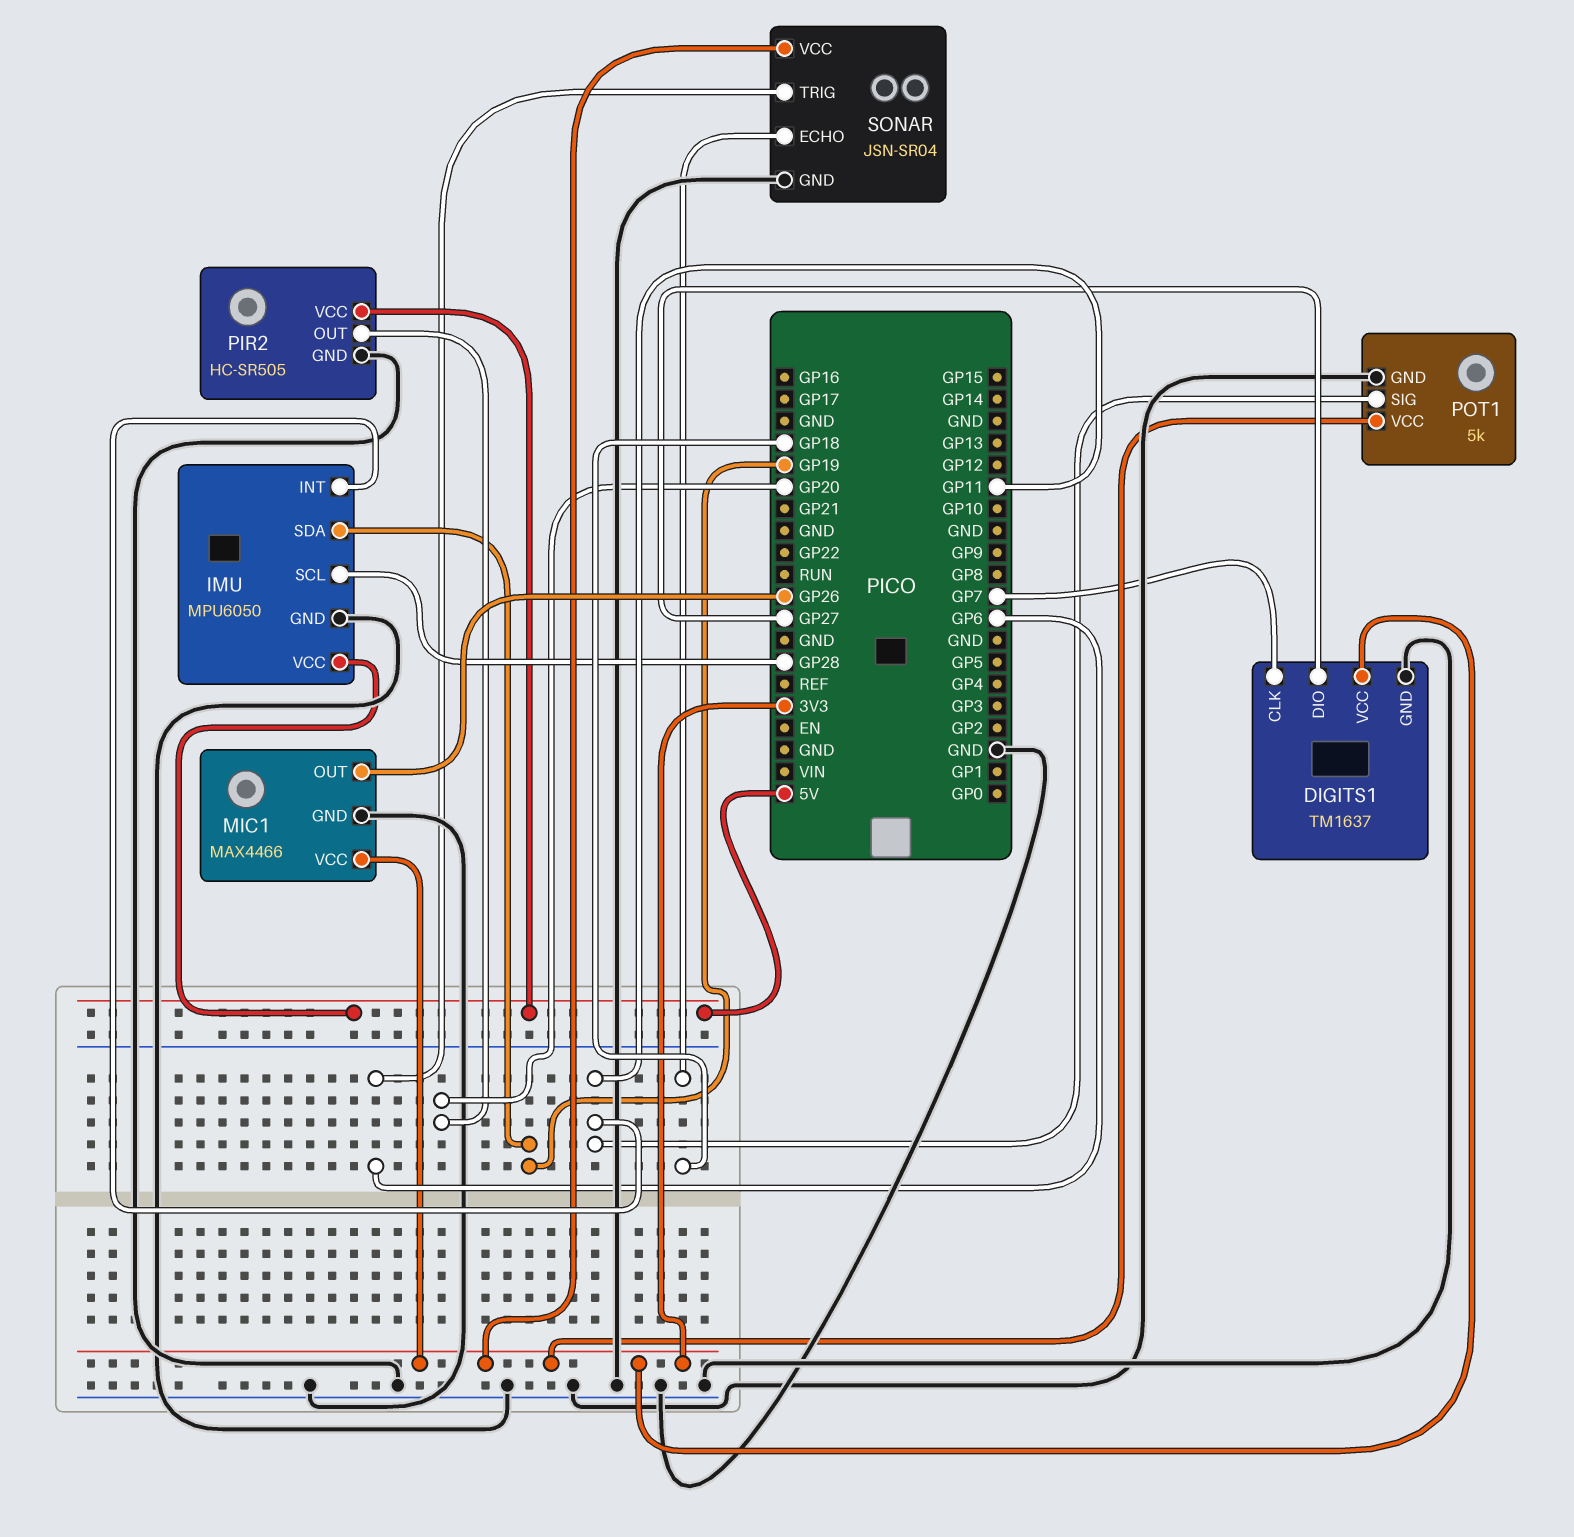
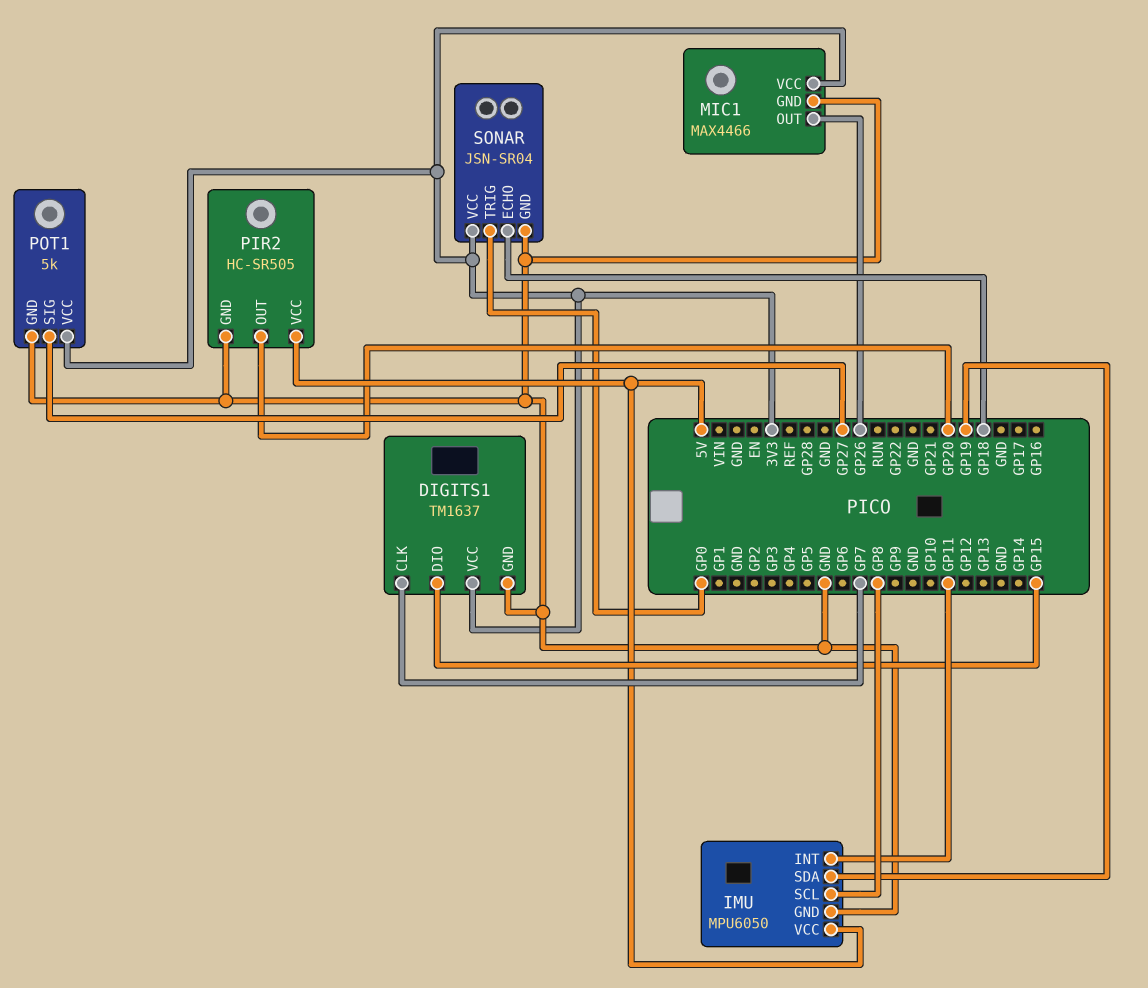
DIGITS1 pin DIO: GP27 -> GP15
IMU pin SCL: GP28 -> GP8
POT1 pin SIG: GP11 -> GP27
SONAR pin TRIG: GP6 -> GP0

